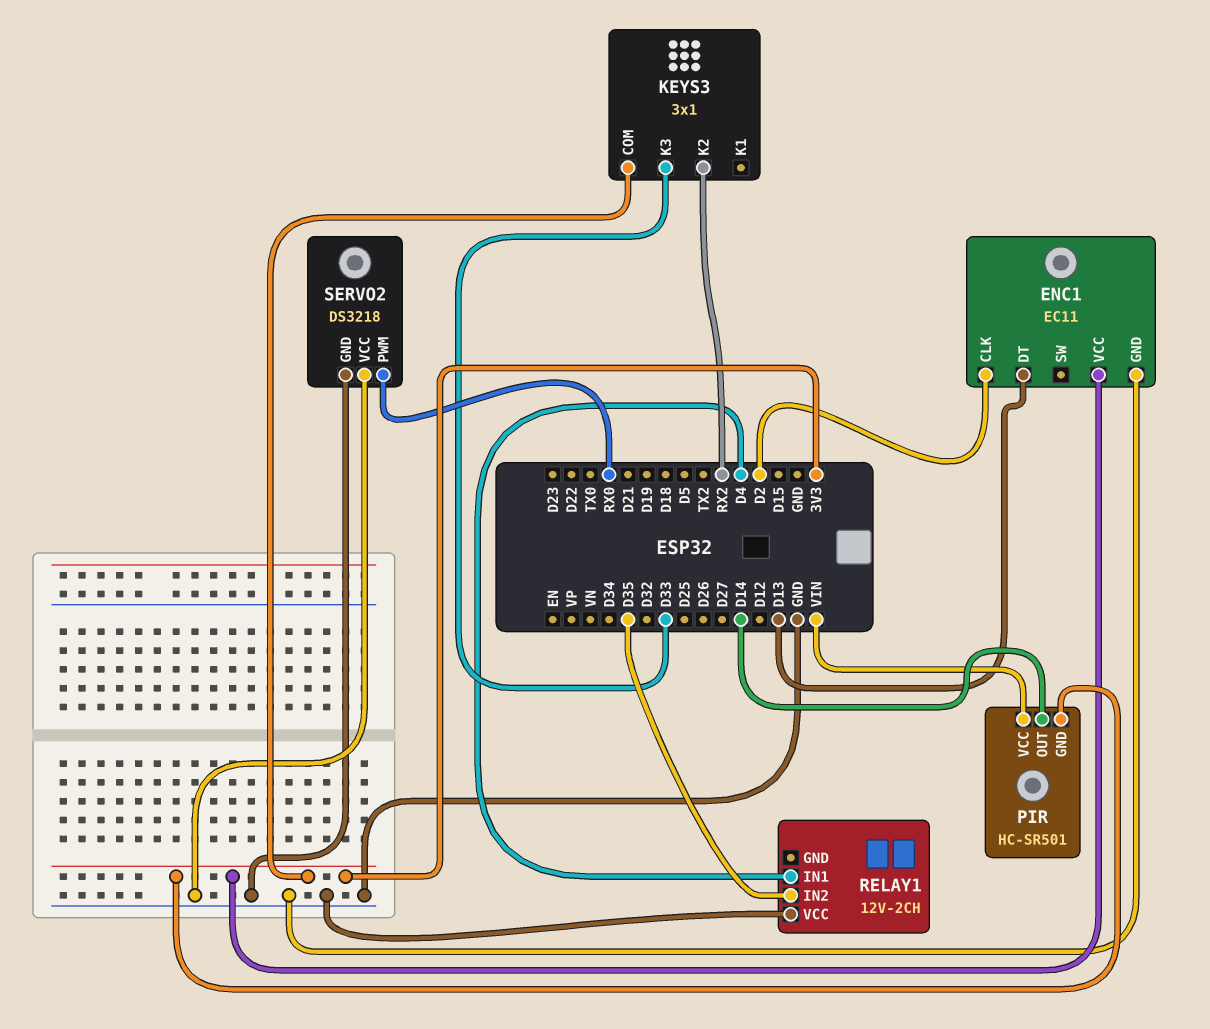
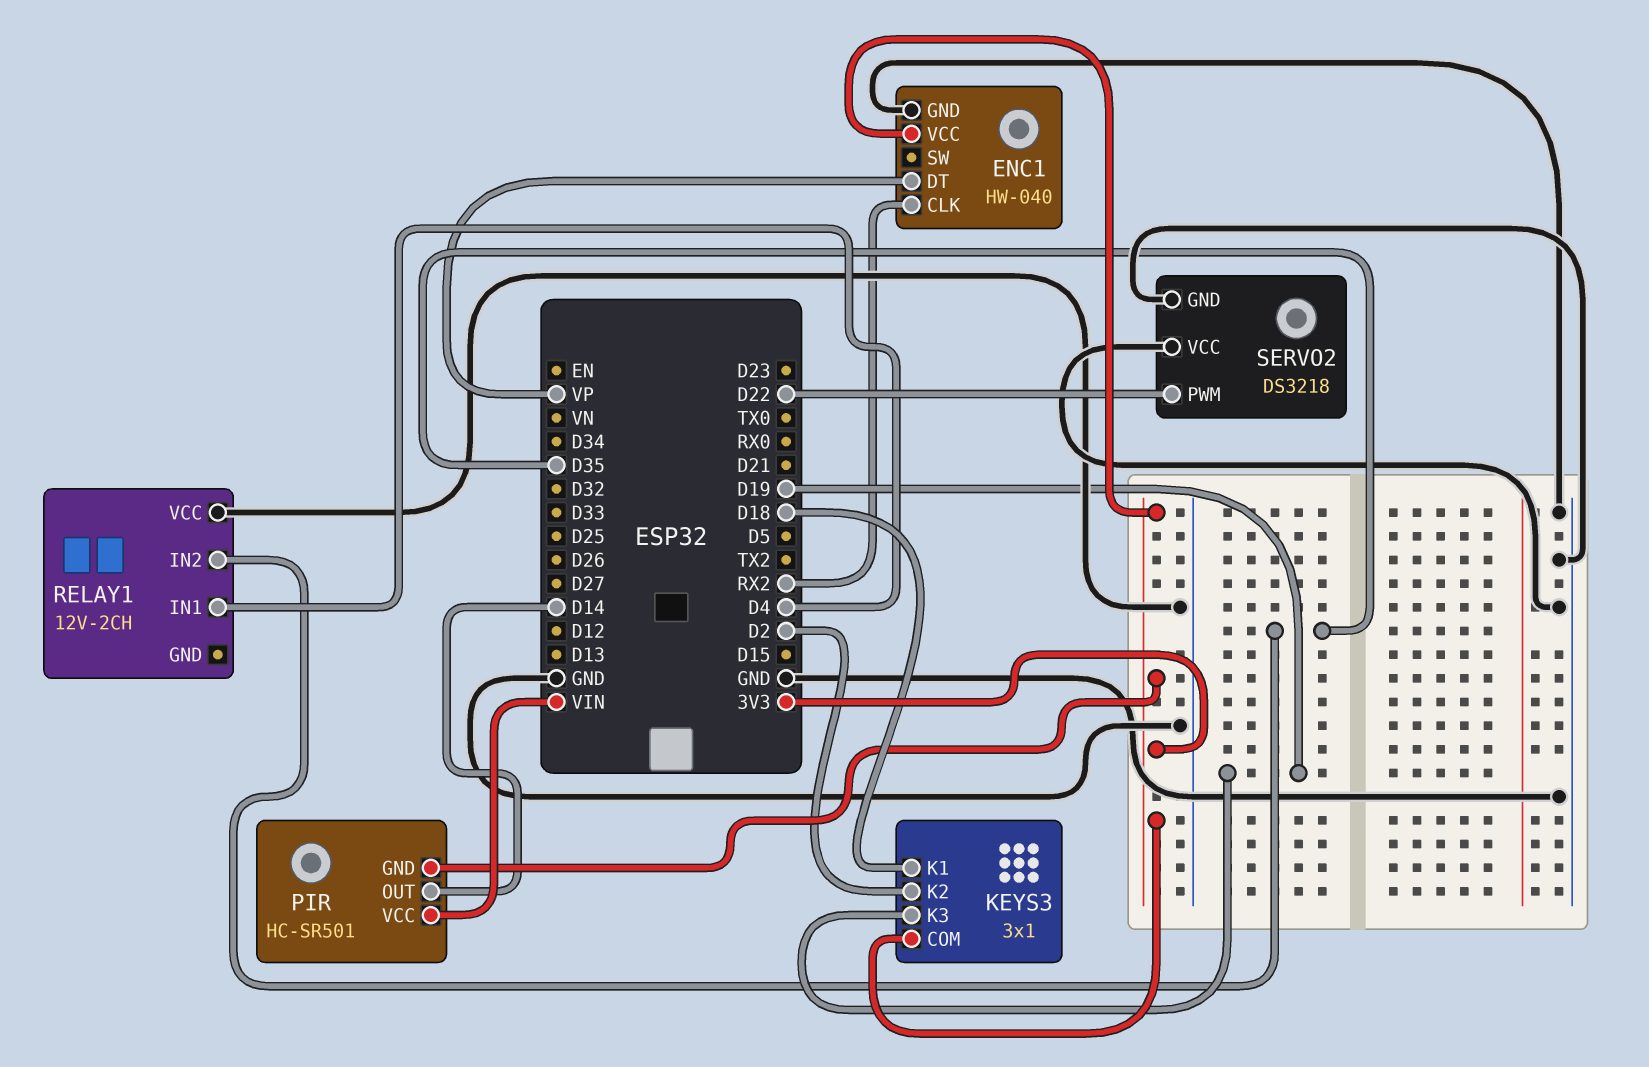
ENC1: EC11 -> HW-040
ENC1 pin CLK: D2 -> RX2
ENC1 pin DT: D13 -> VP
KEYS3 pin K1: none -> D18
KEYS3 pin K2: RX2 -> D2
KEYS3 pin K3: D33 -> D19
SERVO2 pin PWM: RX0 -> D22

